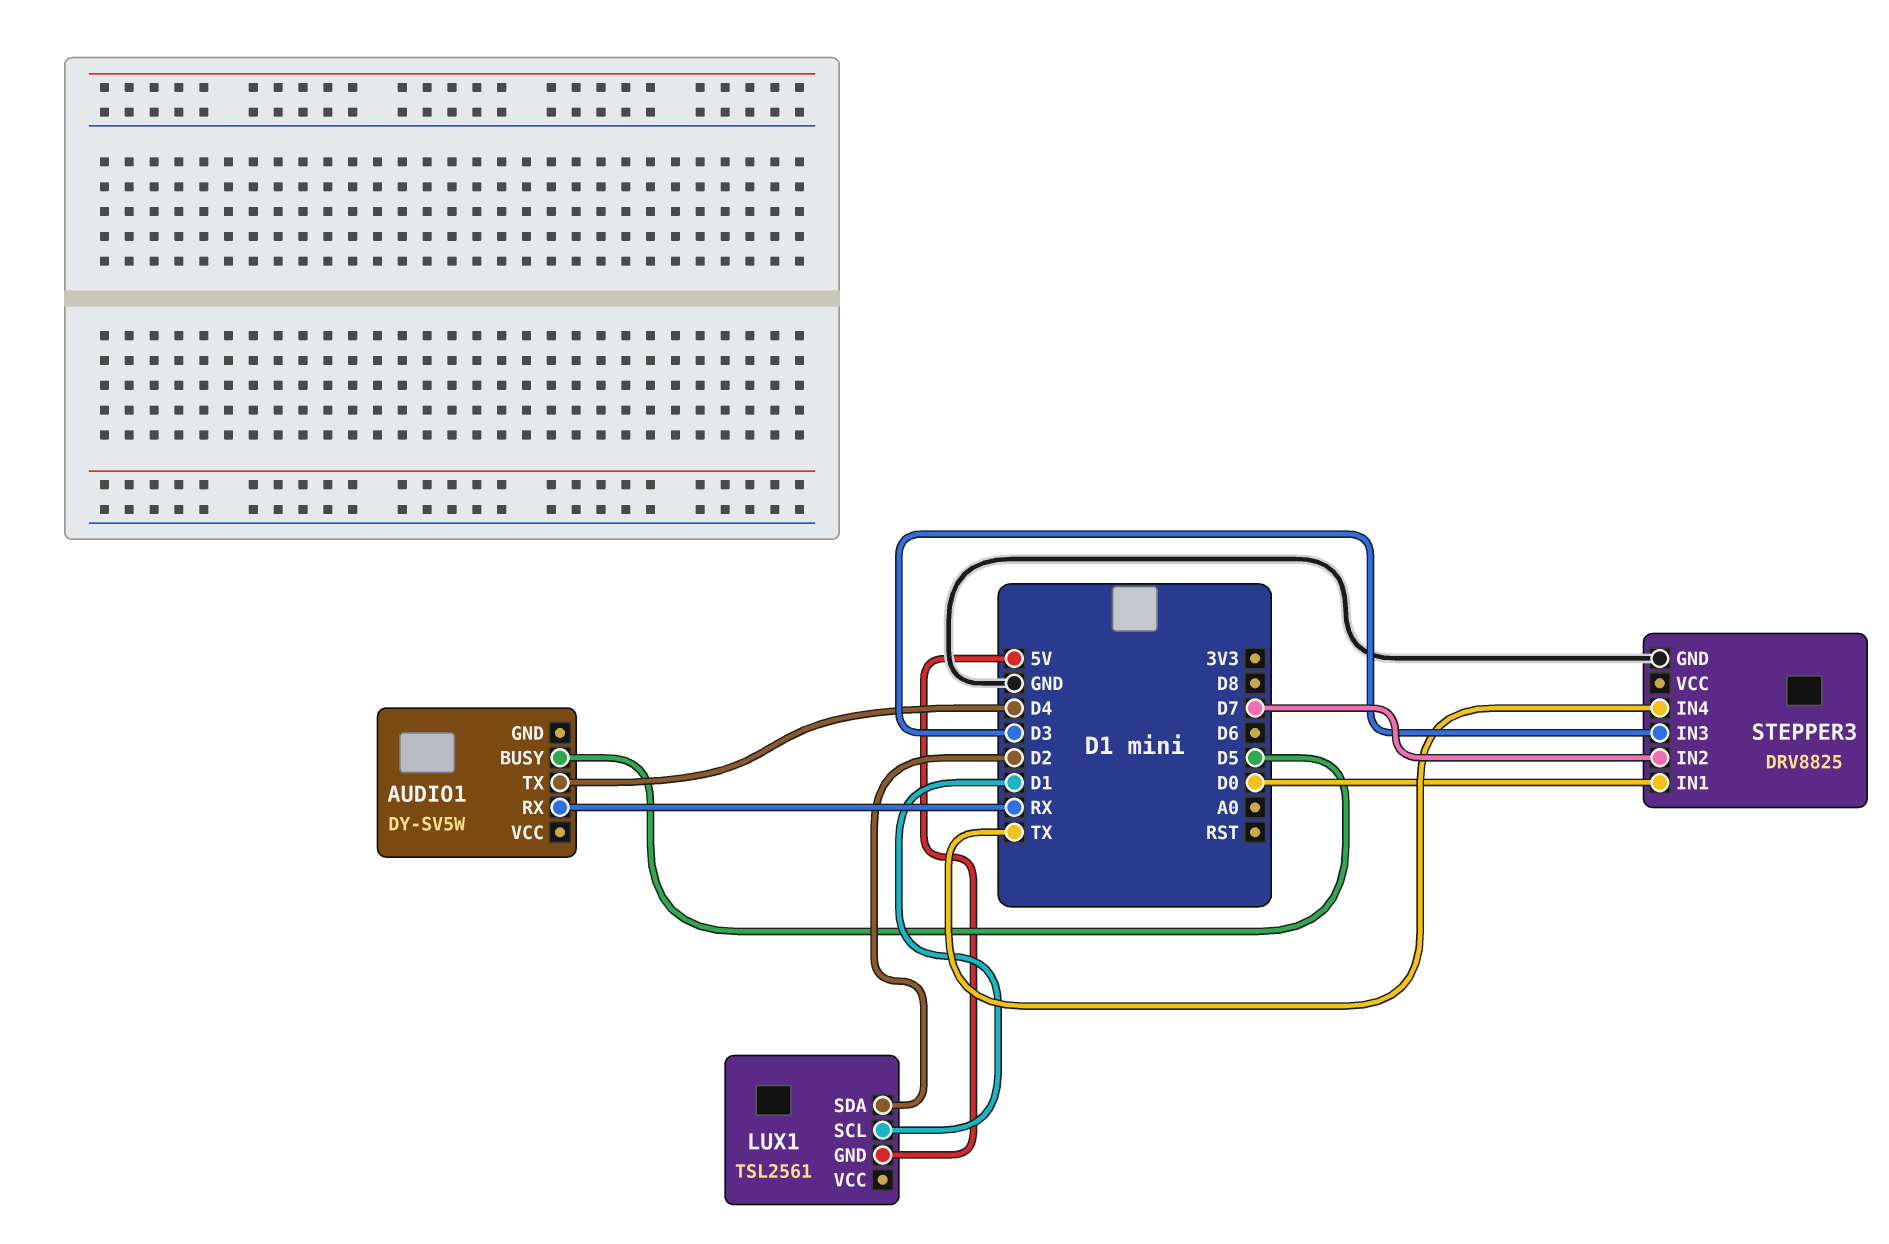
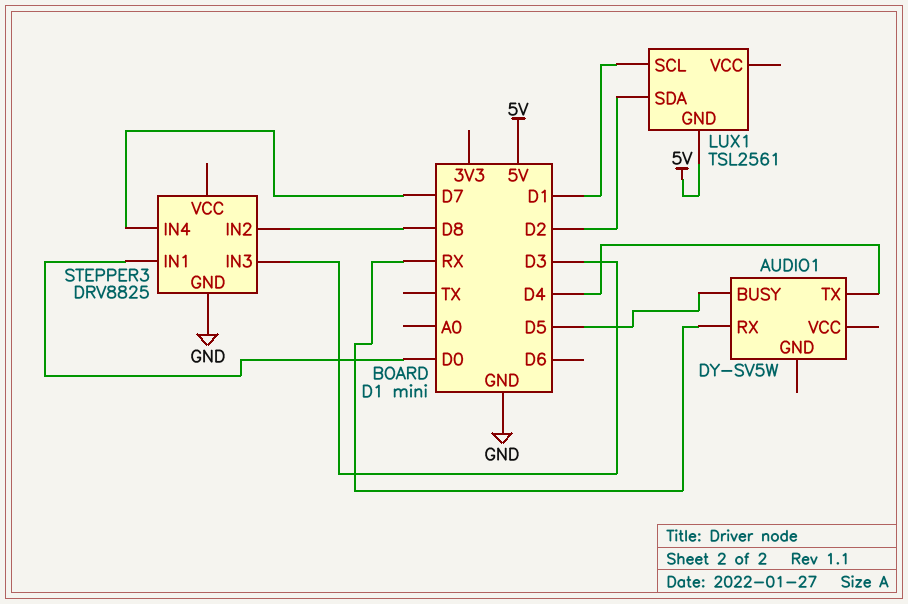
STEPPER3 pin IN2: D7 -> D8
STEPPER3 pin IN4: TX -> D7

